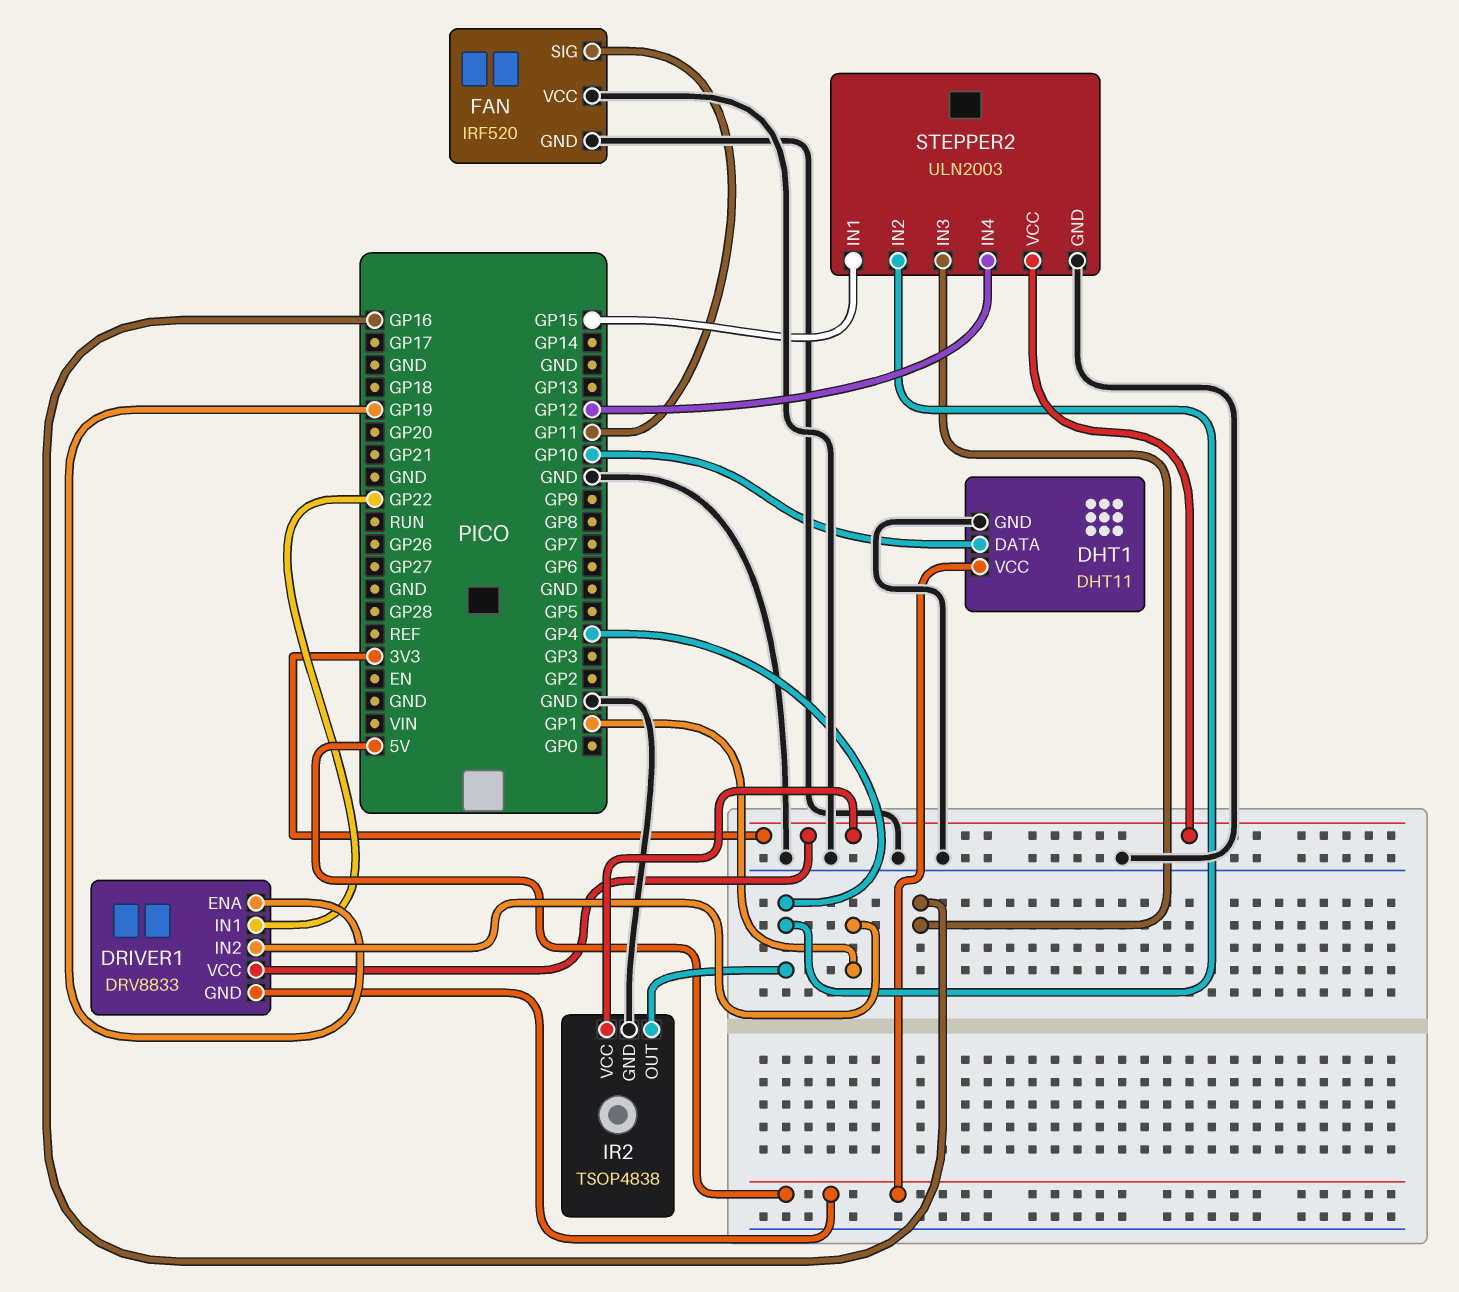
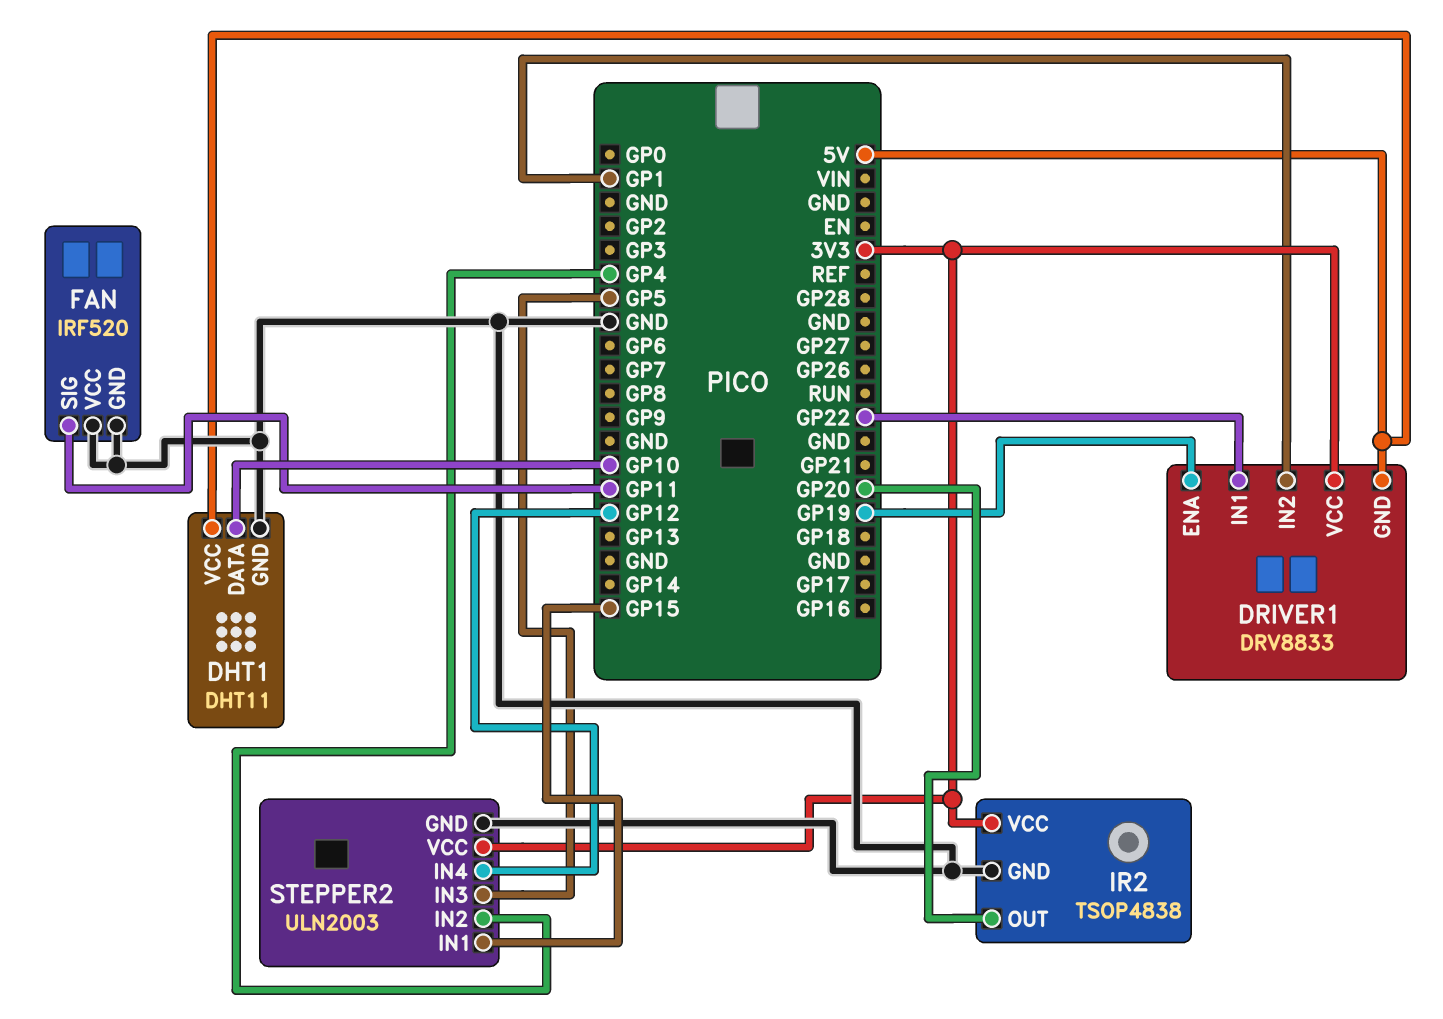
IR2 pin OUT: GP4 -> GP20
STEPPER2 pin IN3: GP16 -> GP5

